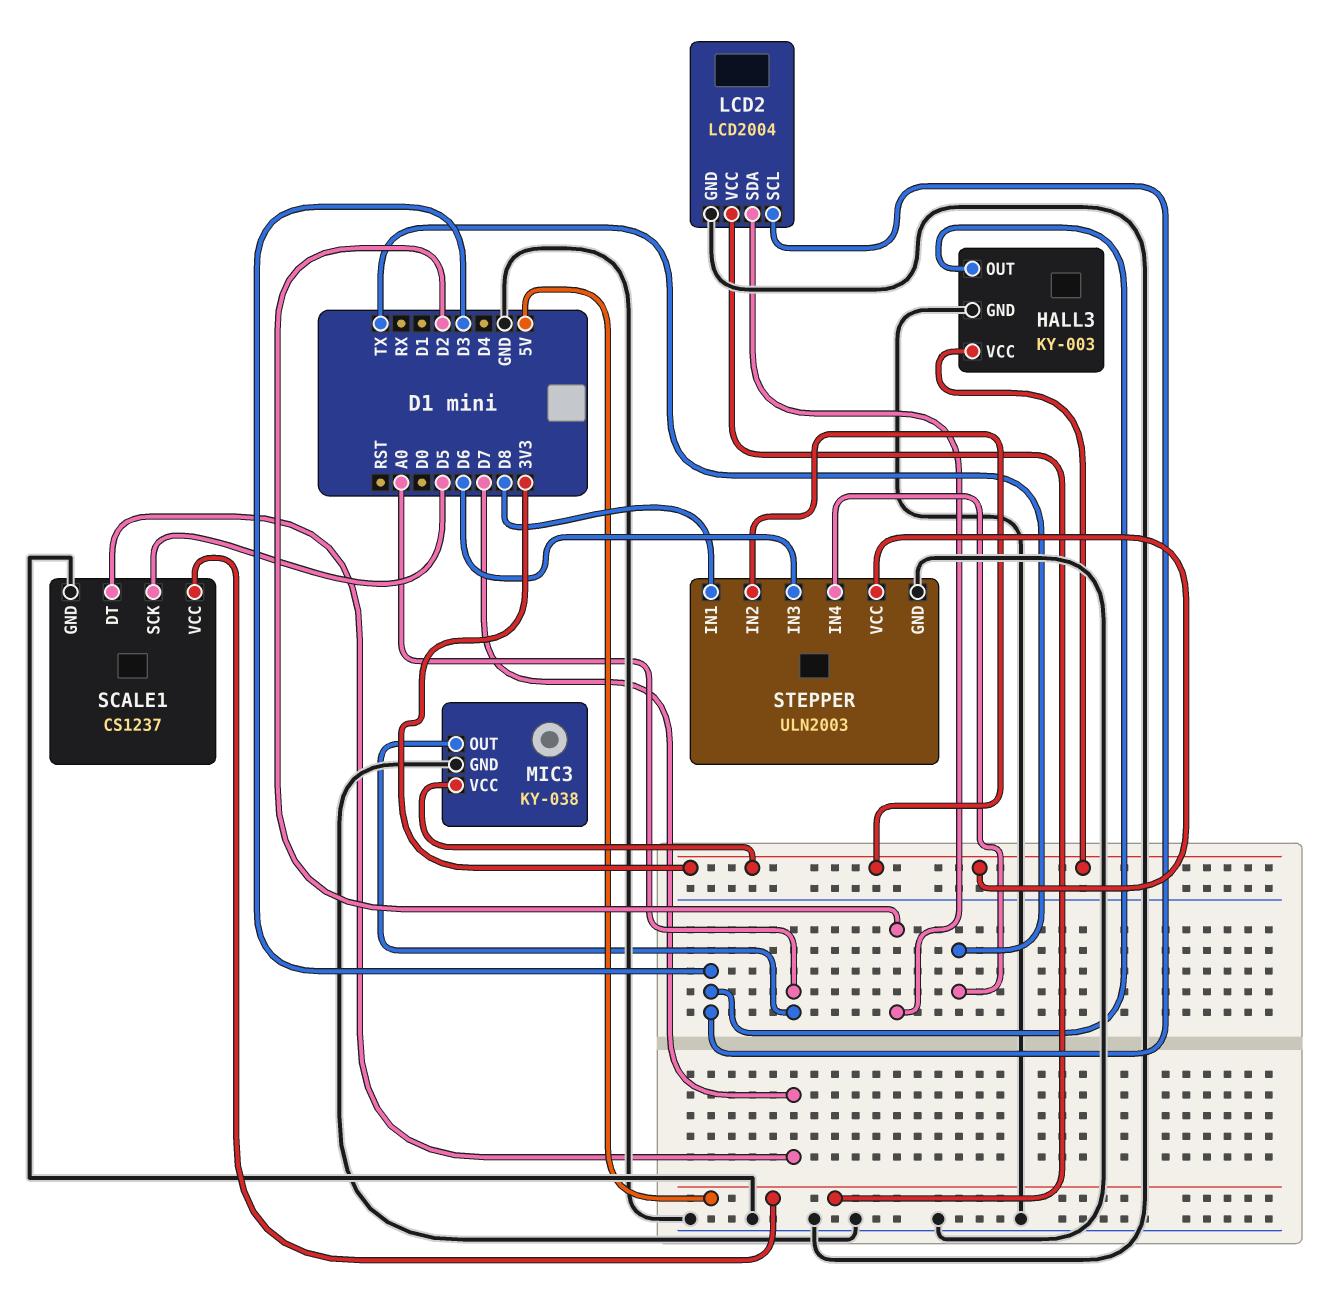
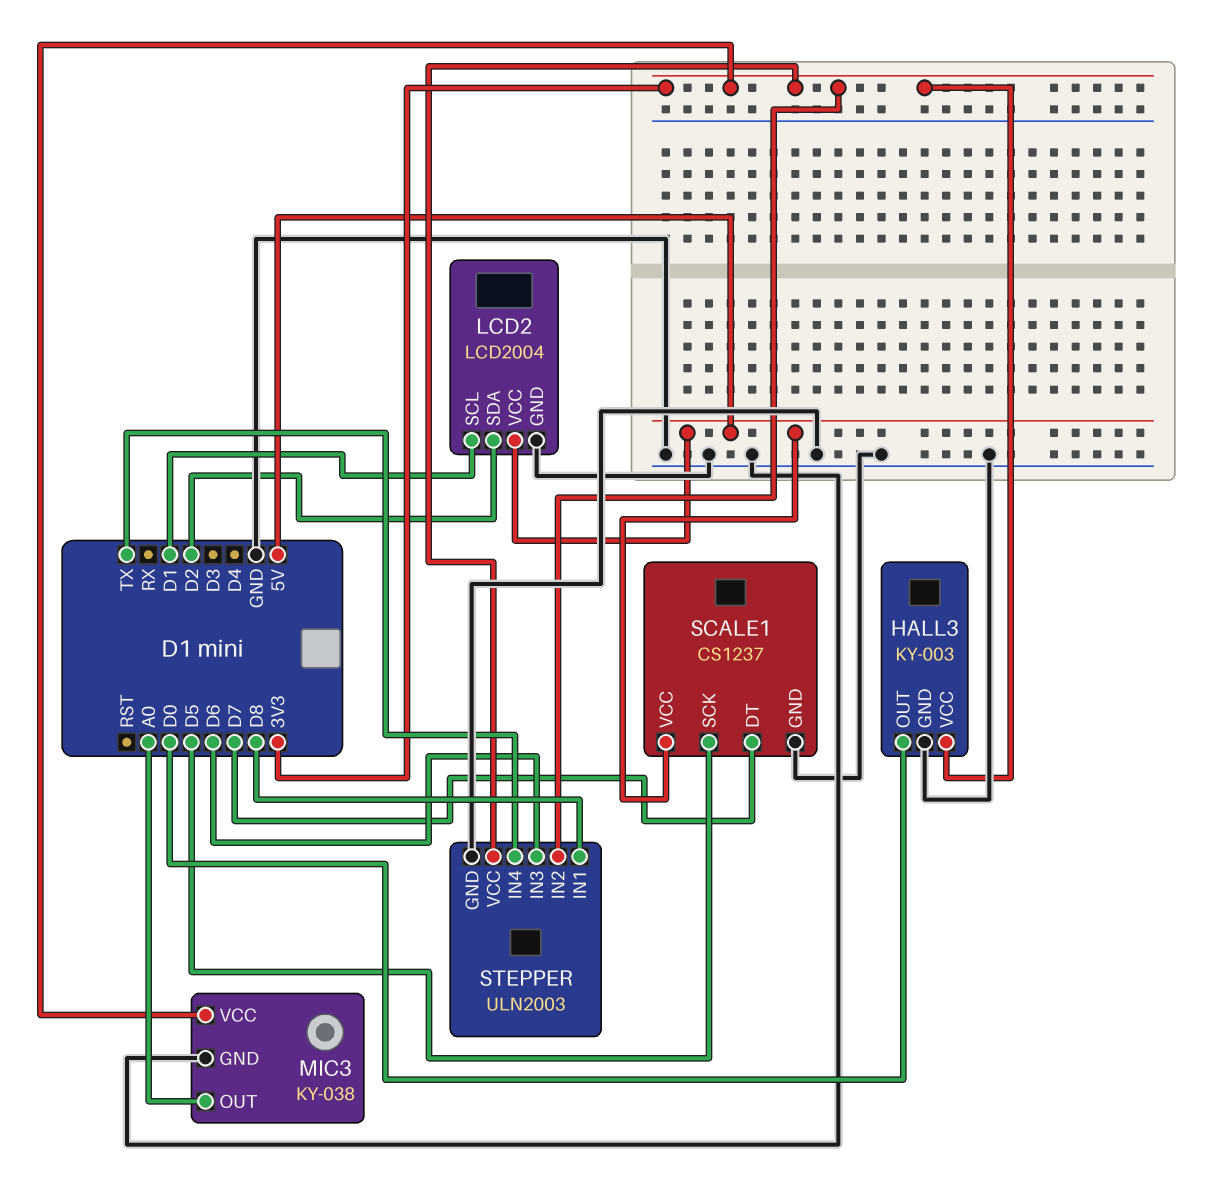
HALL3 pin OUT: D3 -> D0
LCD2 pin SCL: D3 -> D1

